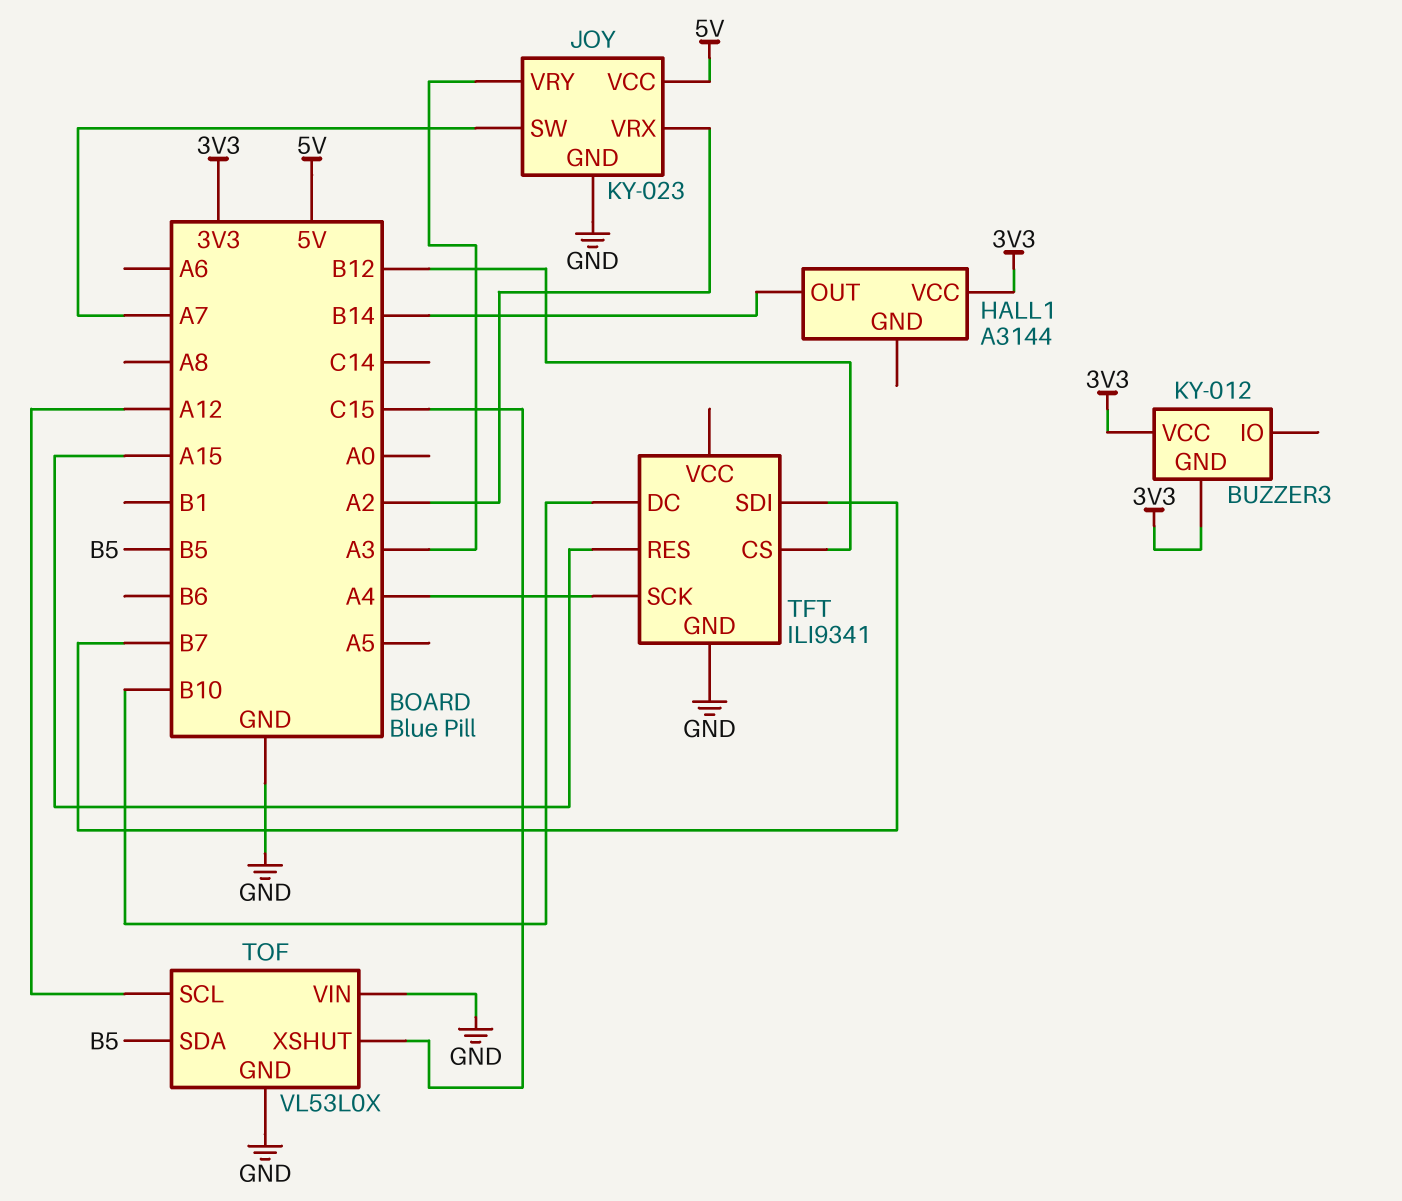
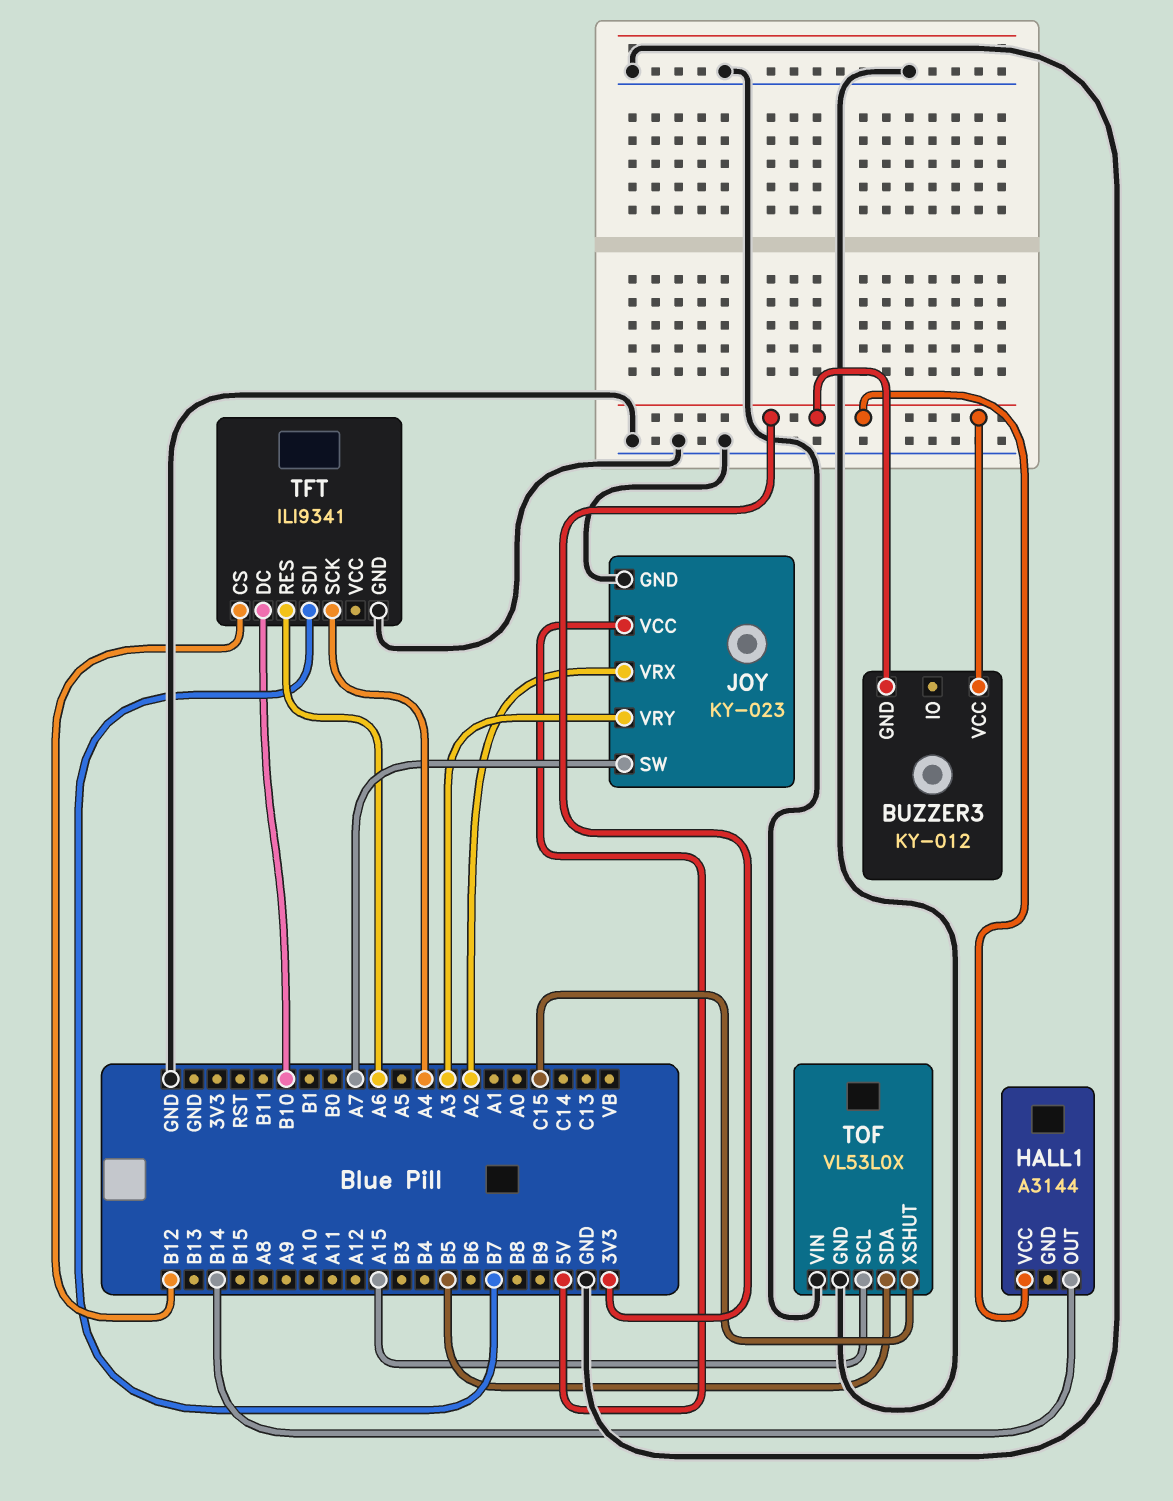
TFT pin RES: A15 -> A6
TOF pin SCL: A12 -> A15

